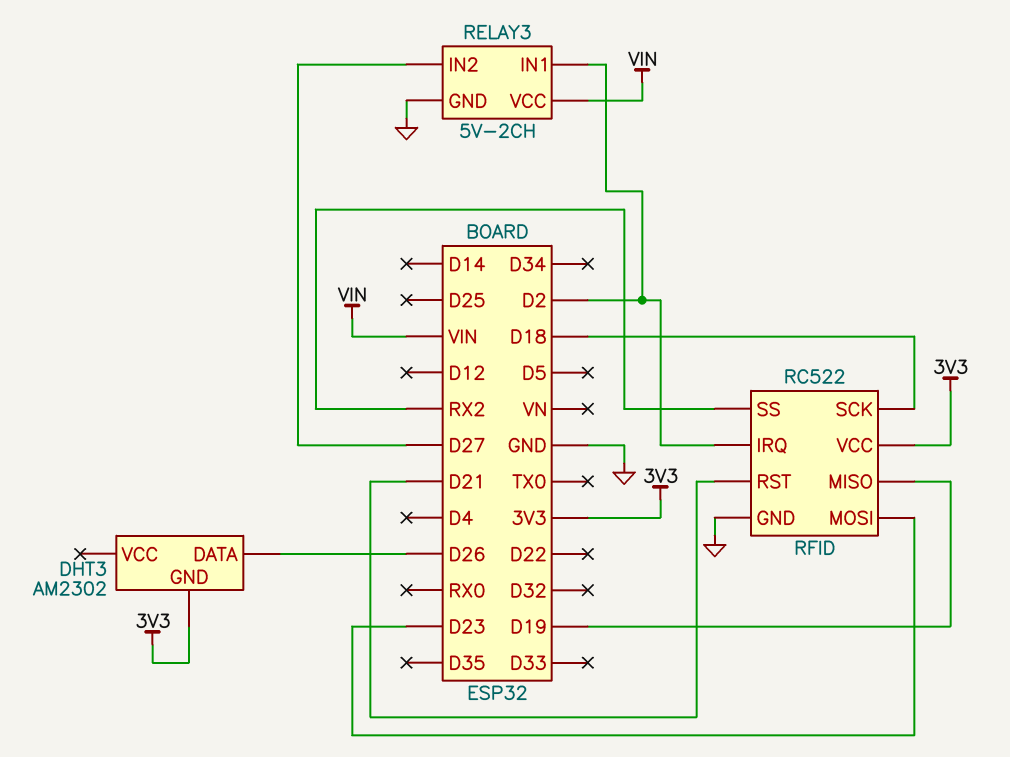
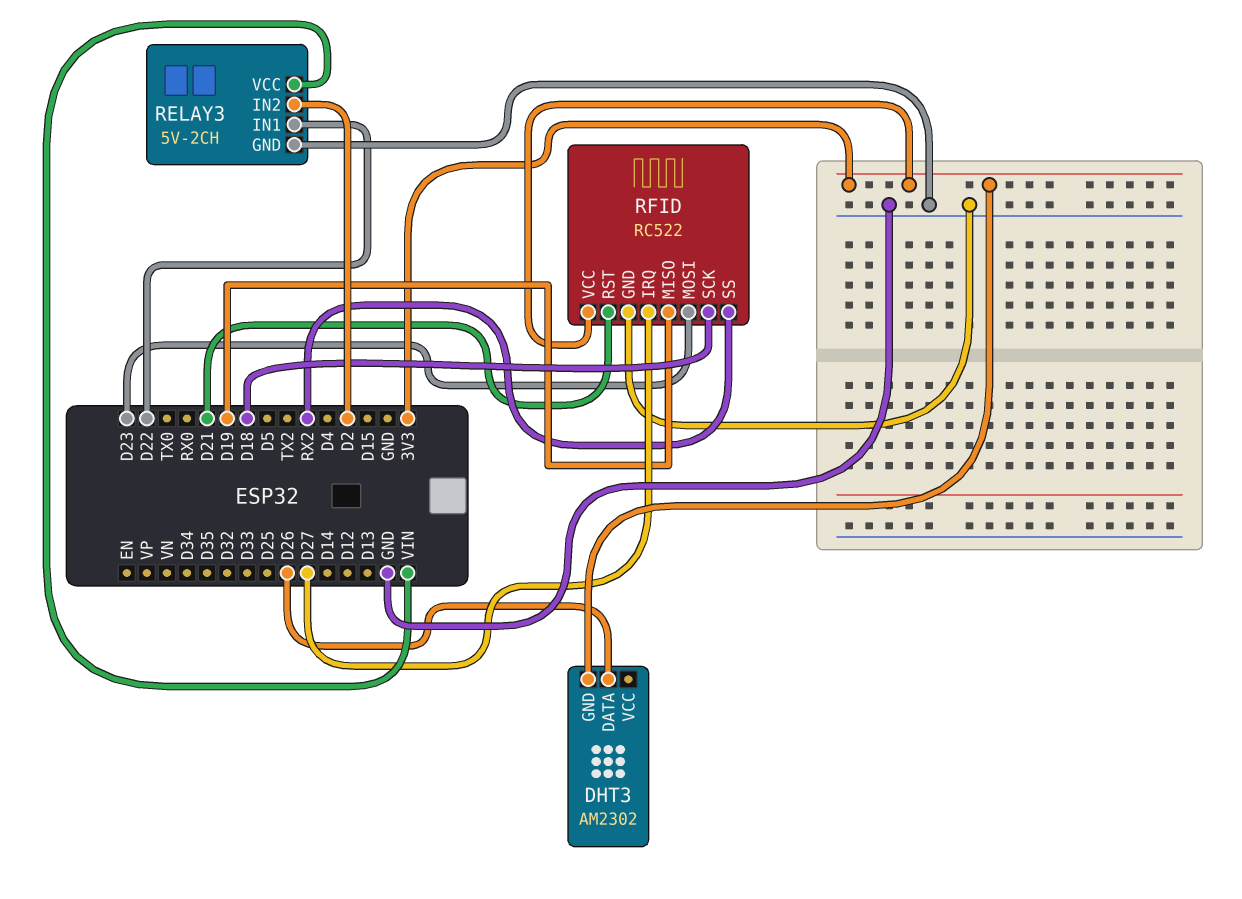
RELAY3 pin IN1: D2 -> D22
RELAY3 pin IN2: D27 -> D2
RFID pin IRQ: D2 -> D27

